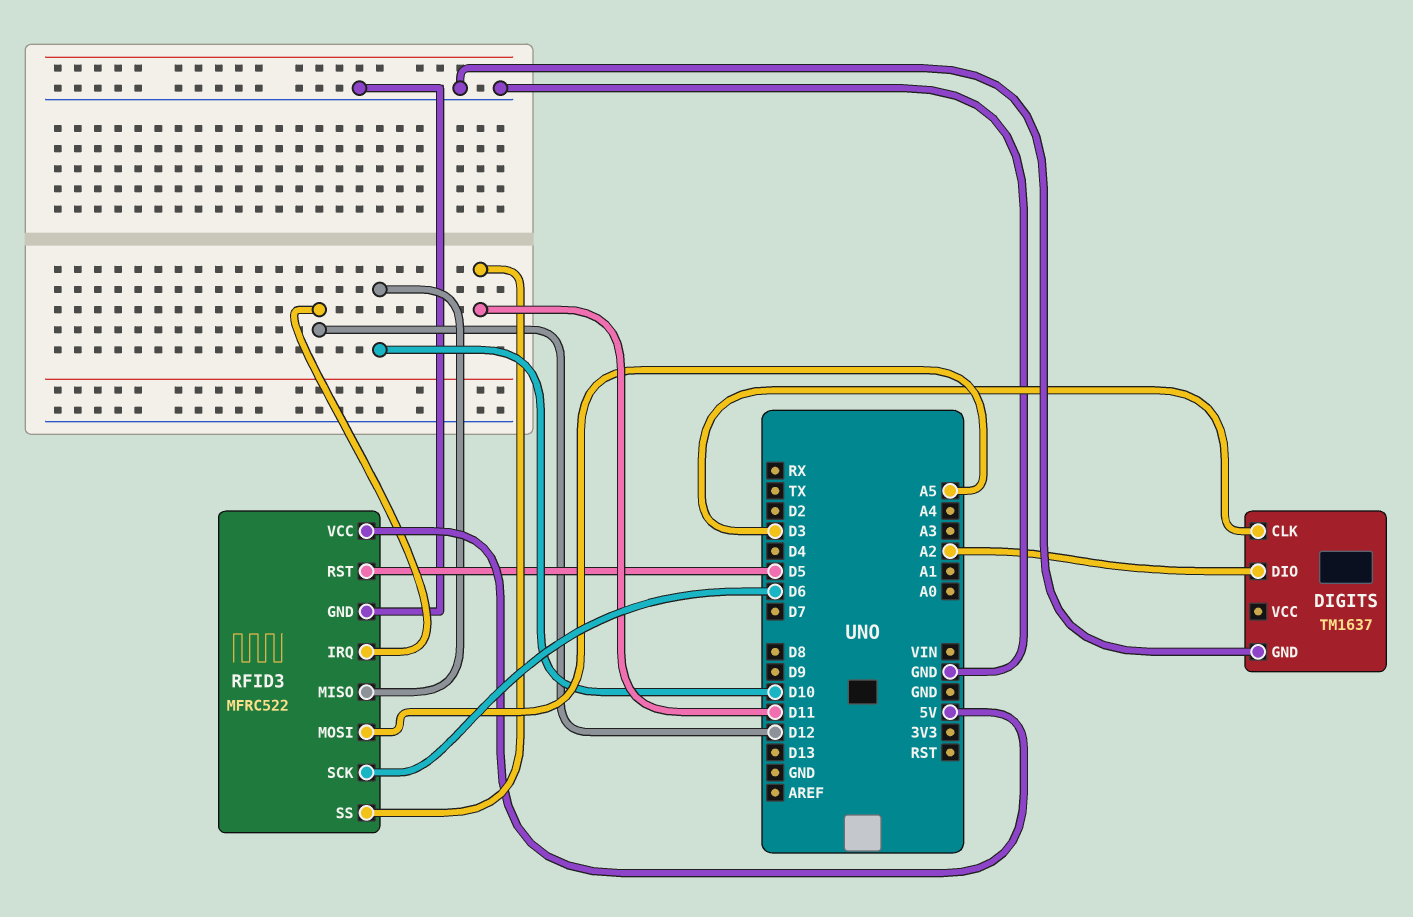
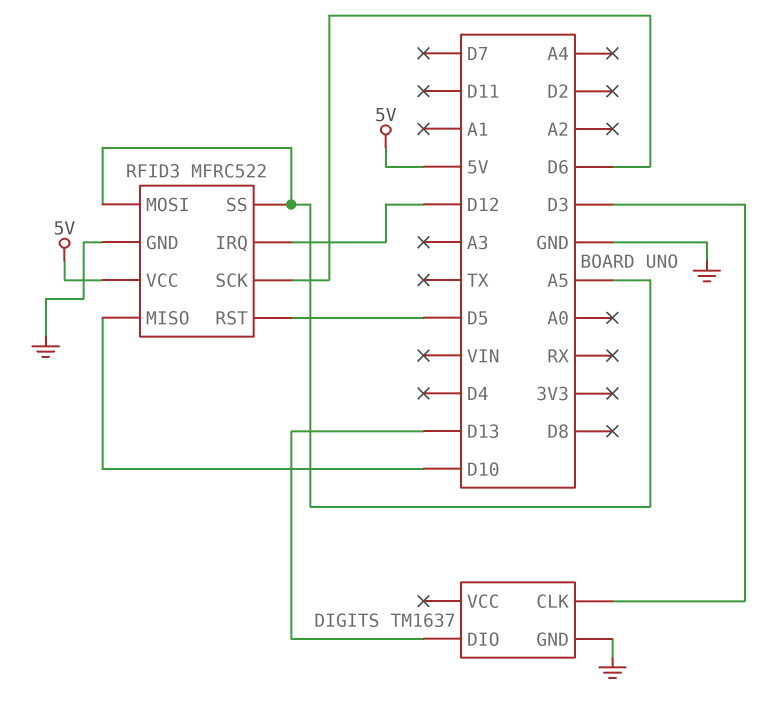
DIGITS pin DIO: A2 -> D13
RFID3 pin SS: D11 -> A5

